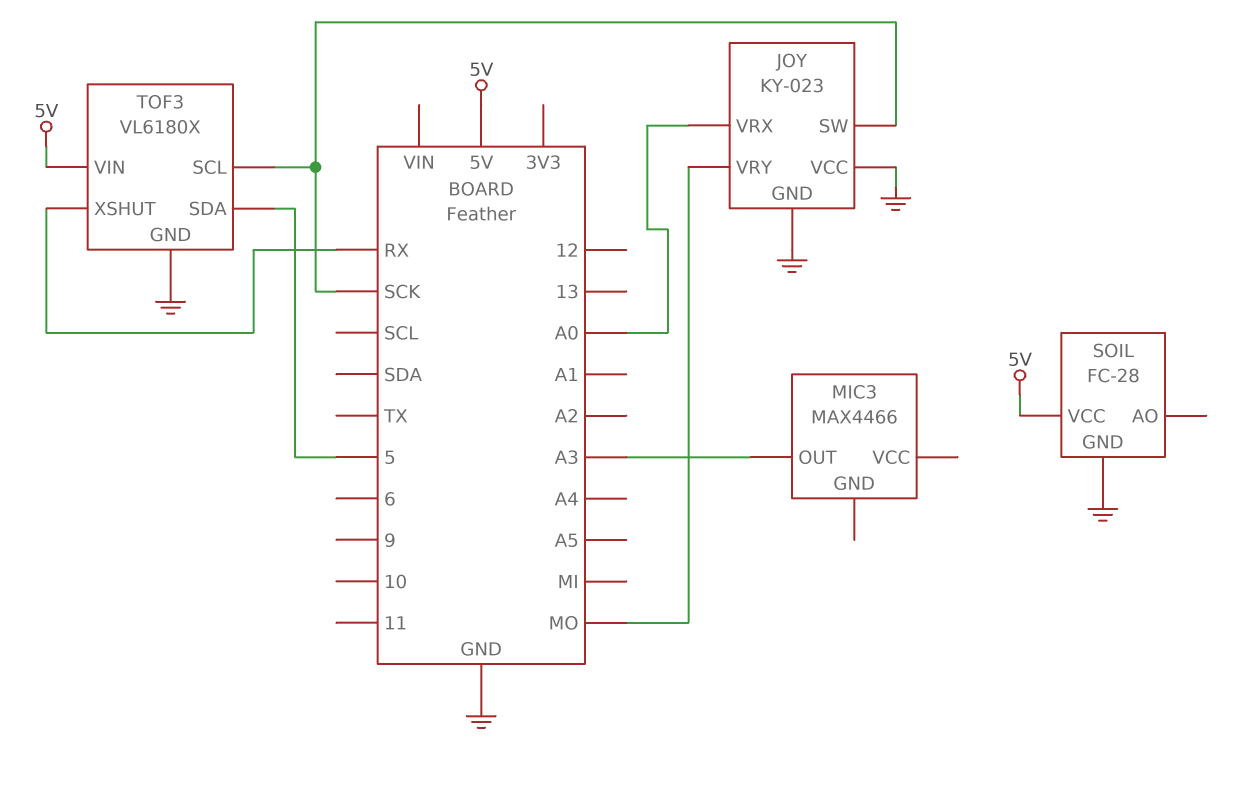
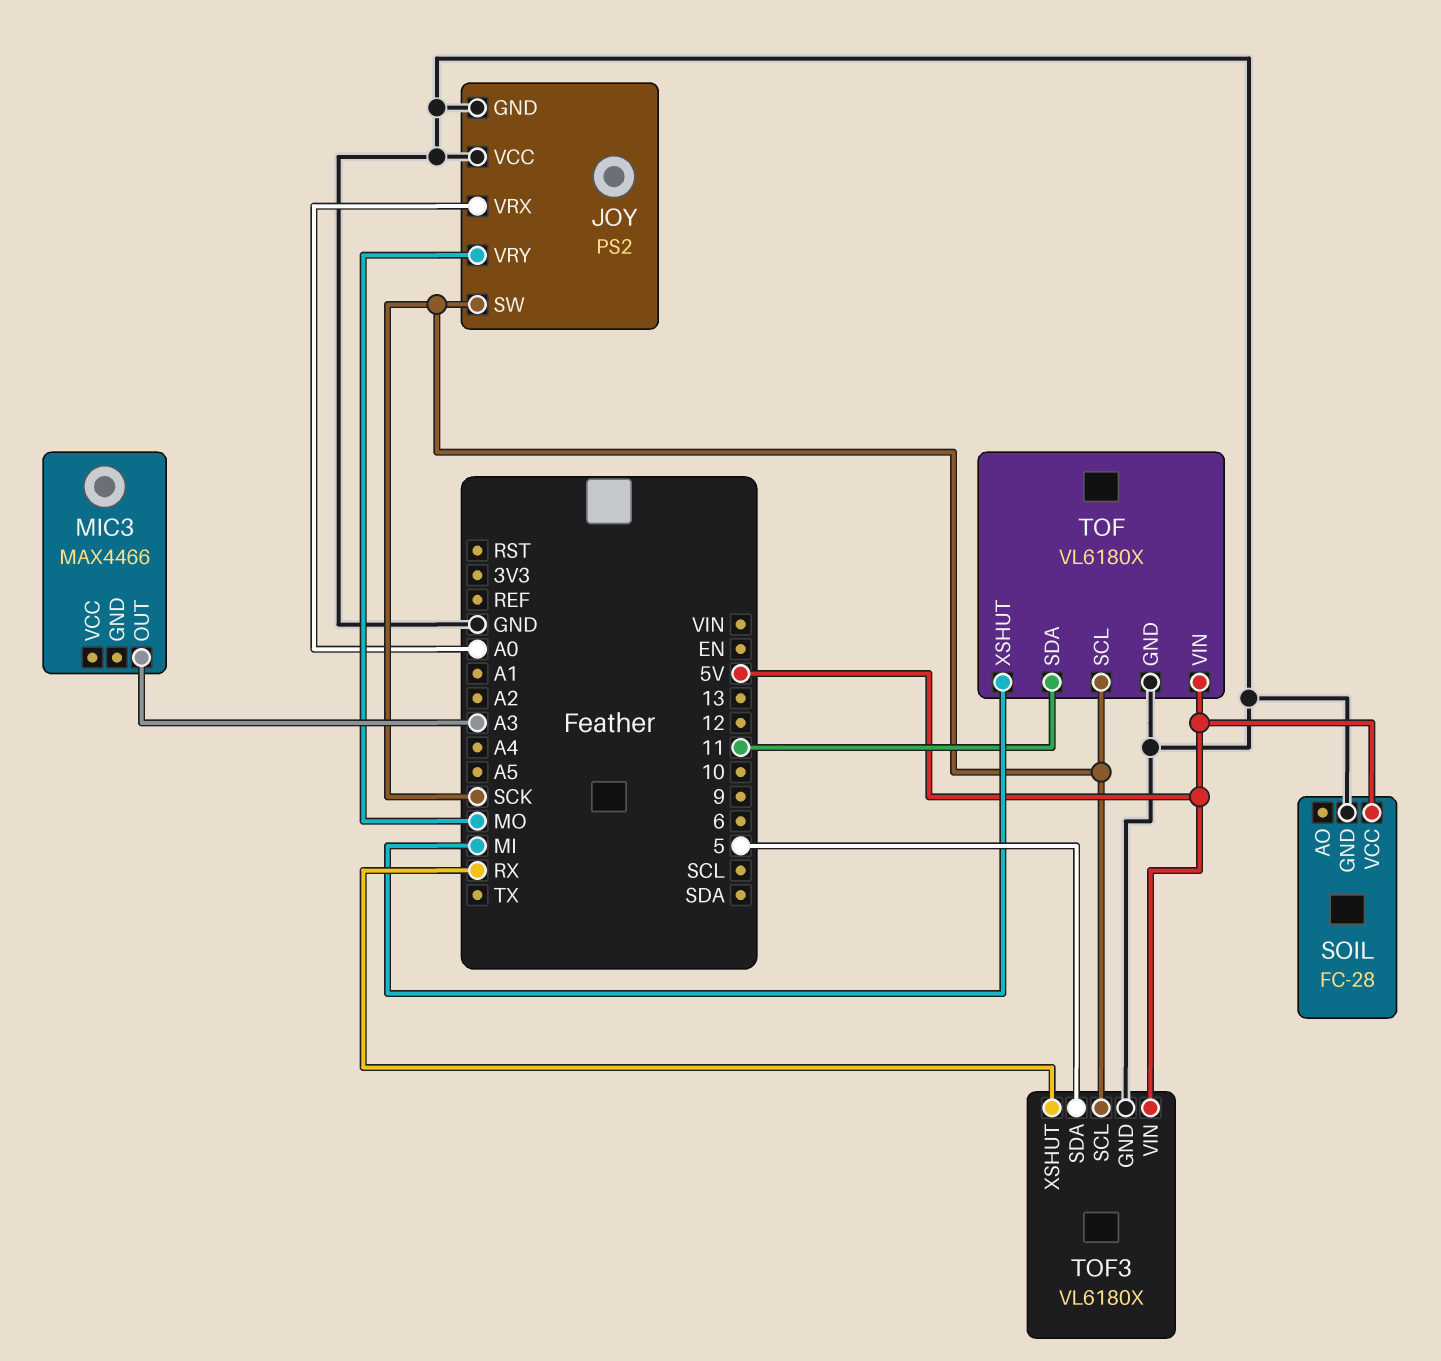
JOY: KY-023 -> PS2
TOF: none -> VL6180X
TOF pin GND: none -> GND
TOF pin SCL: none -> SCK
TOF pin SDA: none -> 11
TOF pin VIN: none -> 5V
TOF pin XSHUT: none -> MI

